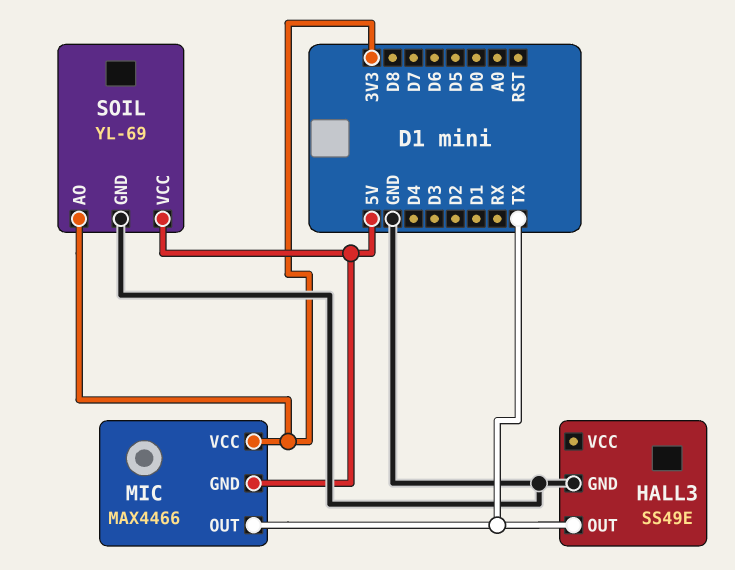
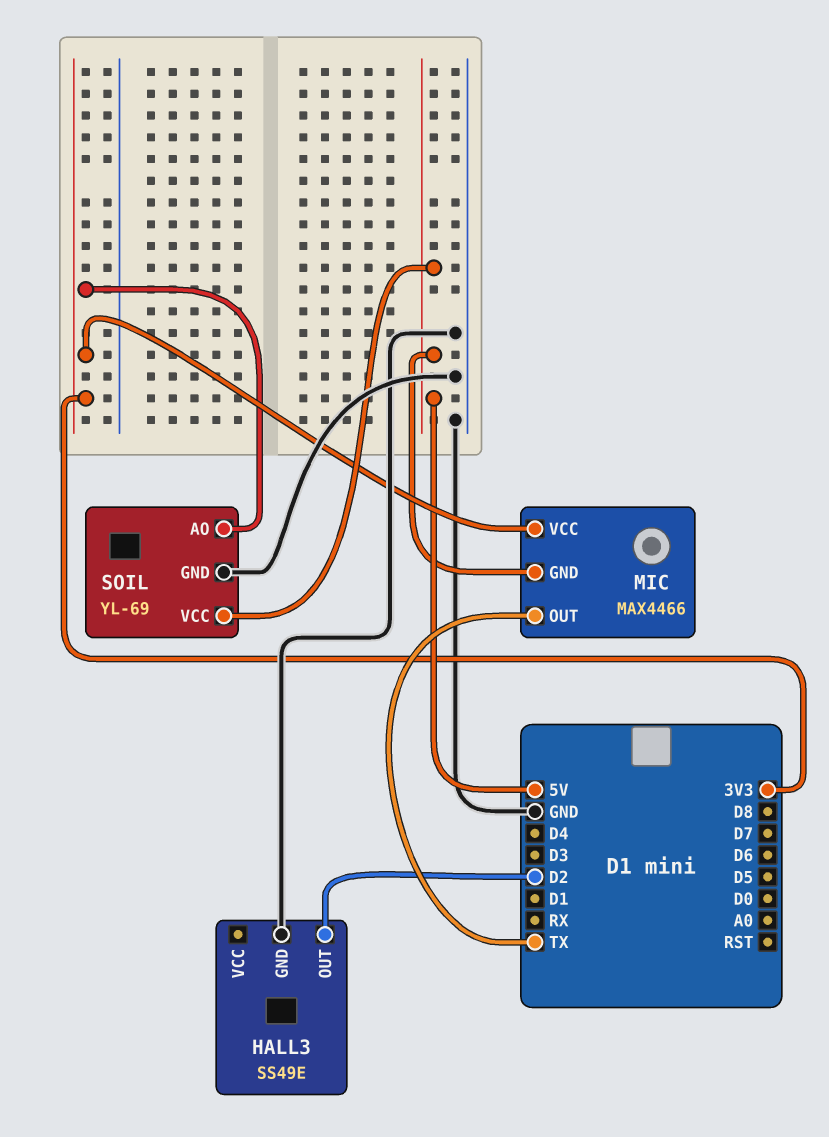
HALL3 pin OUT: TX -> D2

